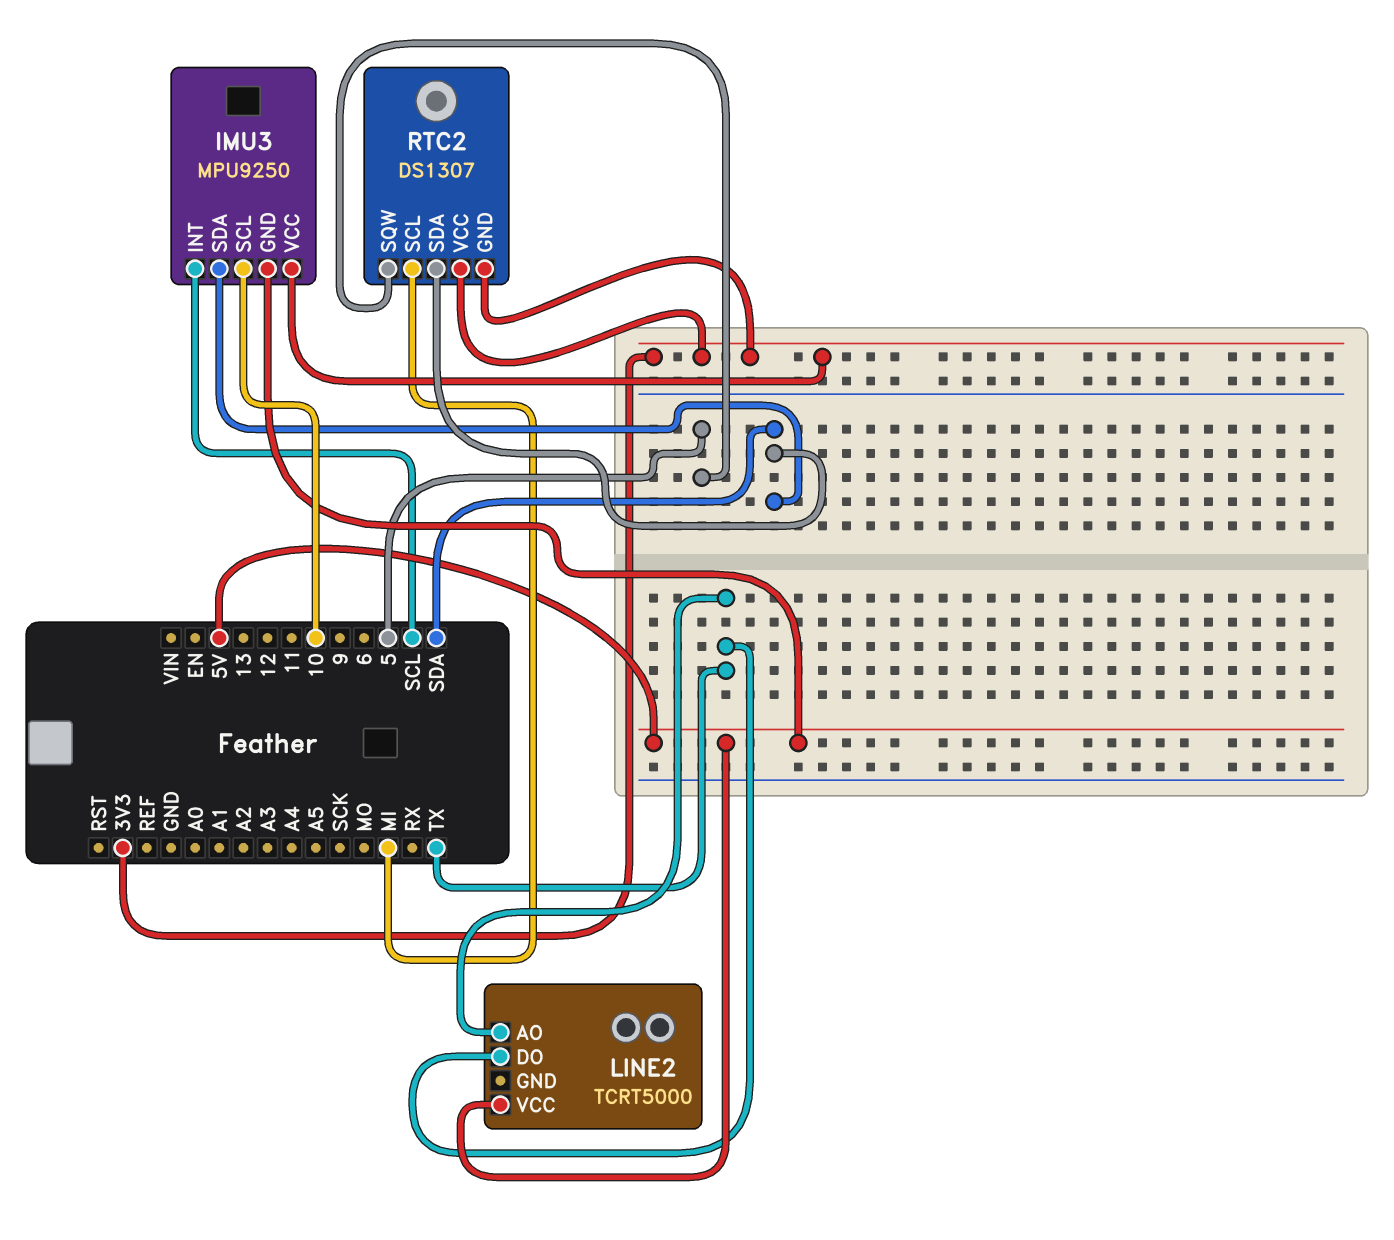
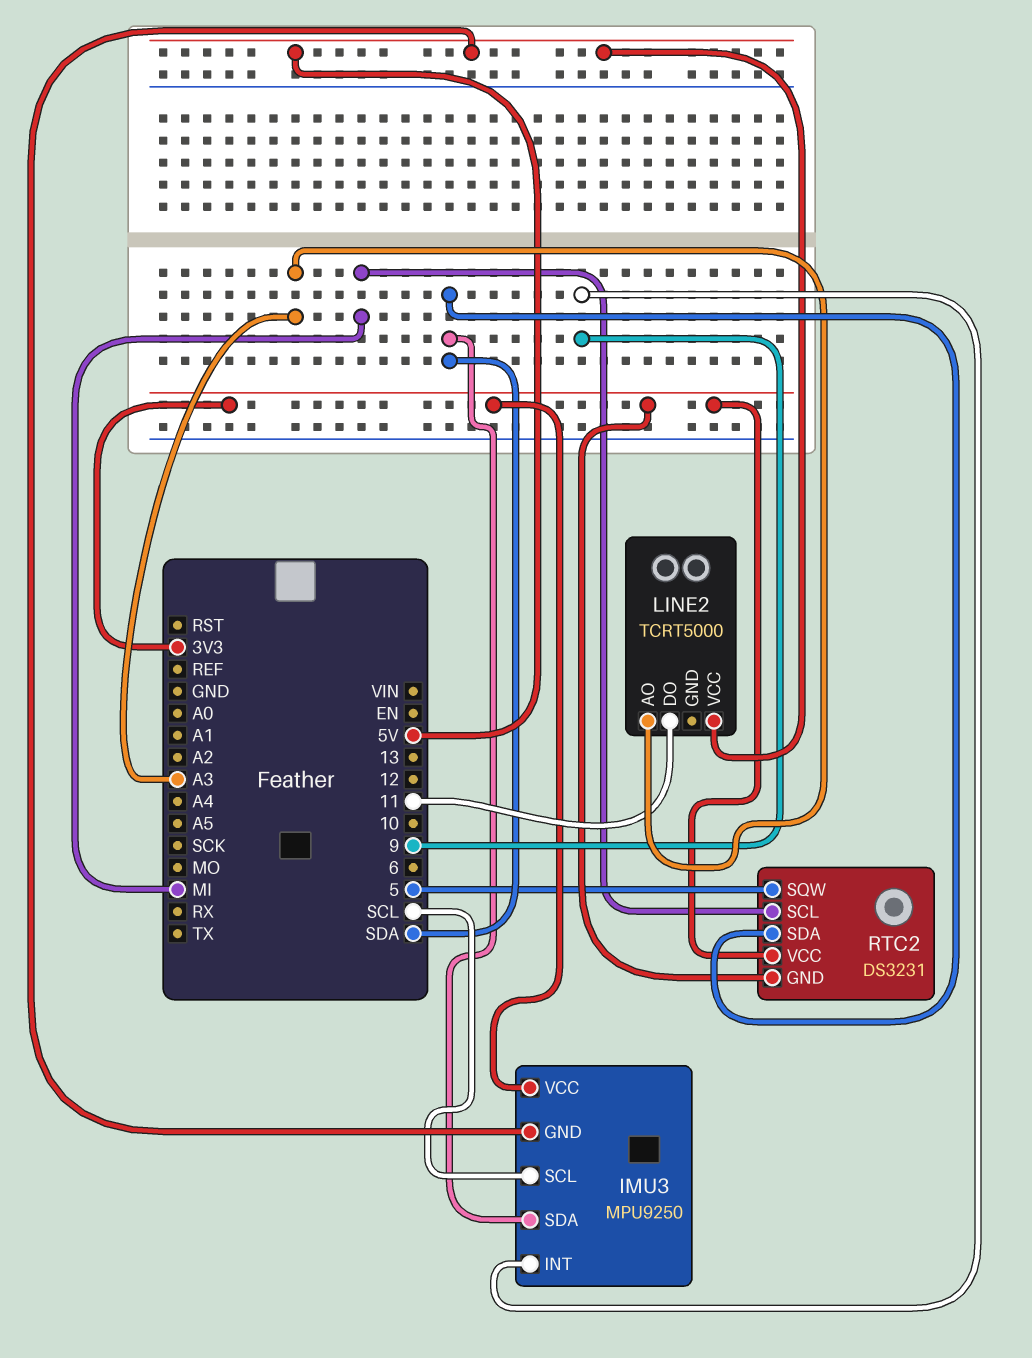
IMU3 pin INT: SCL -> 9
IMU3 pin SCL: 10 -> SCL
LINE2 pin AO: TX -> A3
LINE2 pin DO: TX -> 11
RTC2: DS1307 -> DS3231

